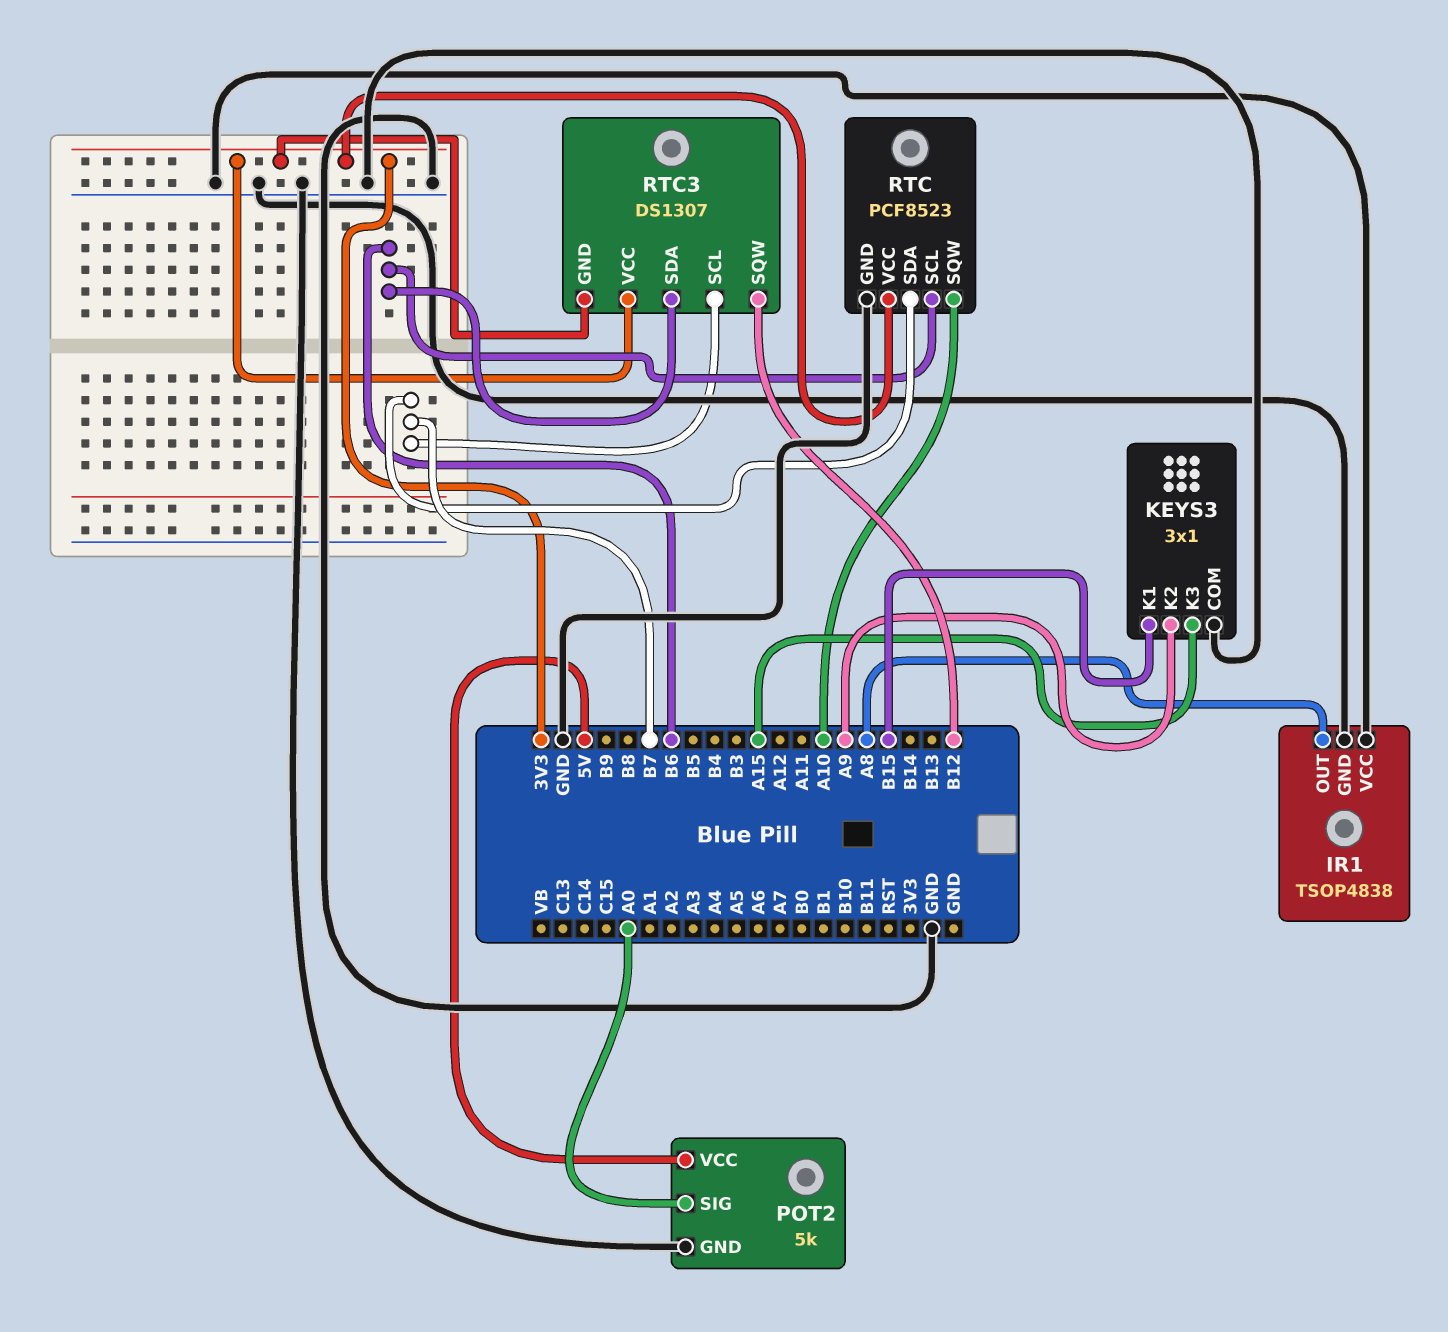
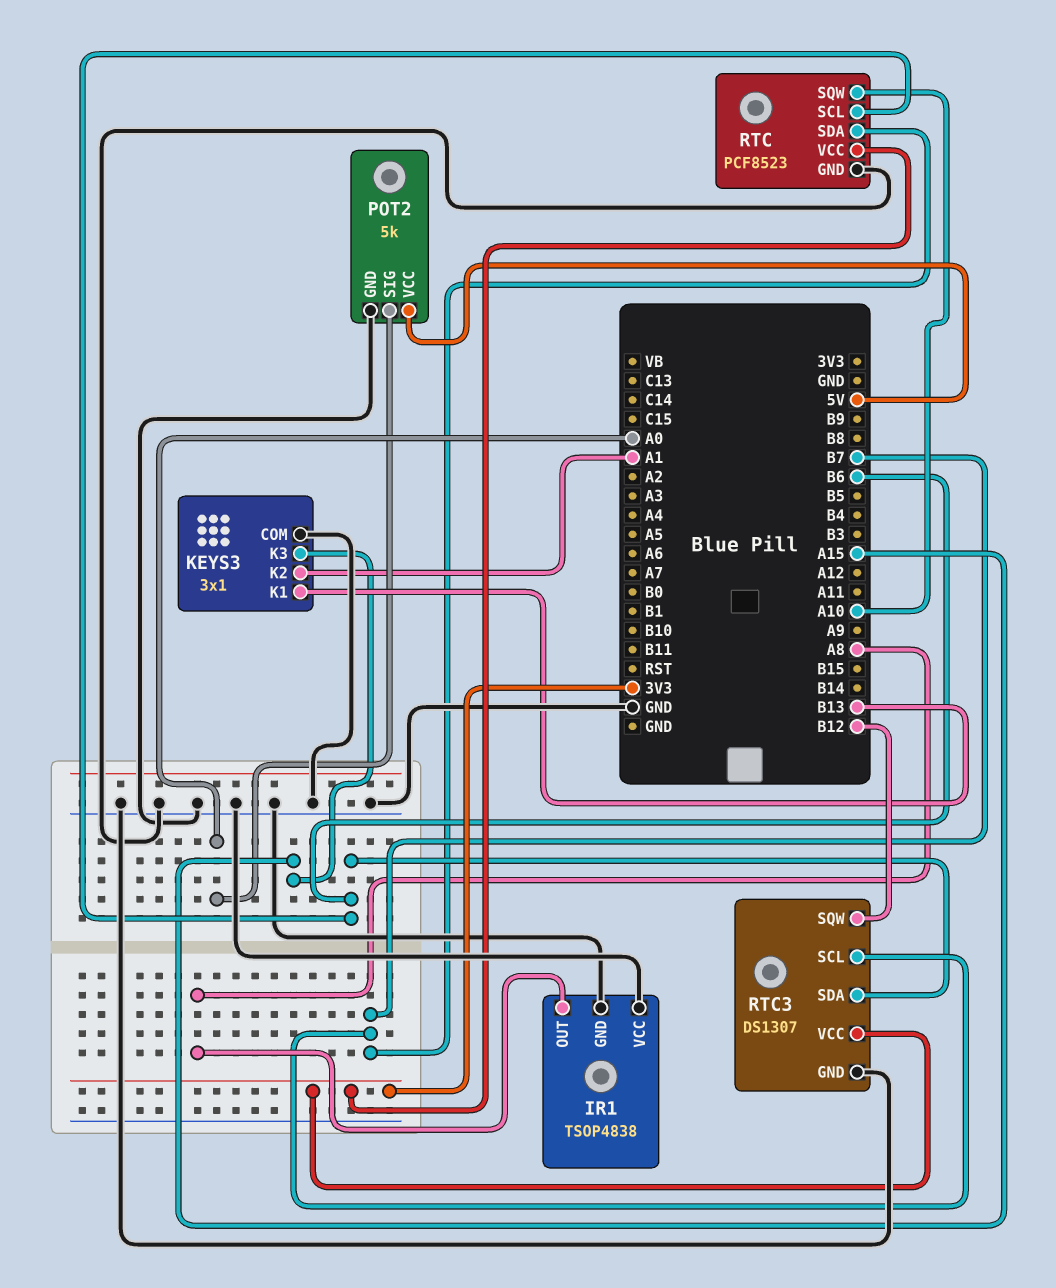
KEYS3 pin K1: B15 -> B13
KEYS3 pin K2: A9 -> A1
RTC3 pin GND: 3V3 -> GND

